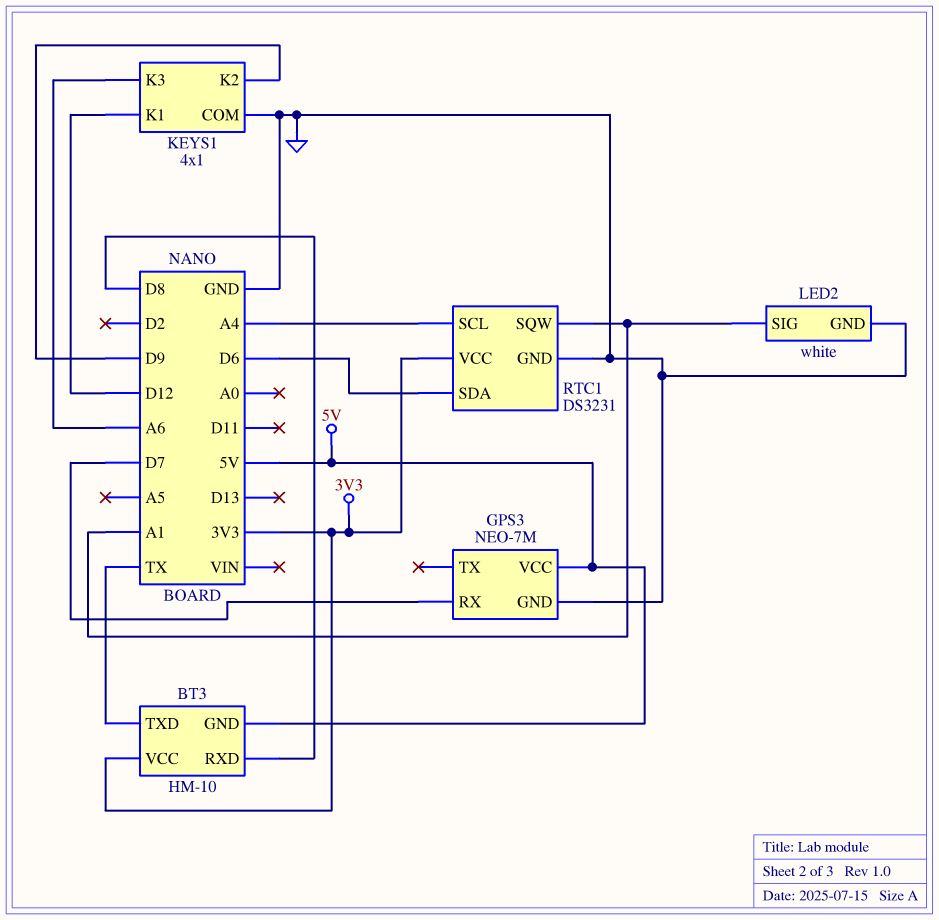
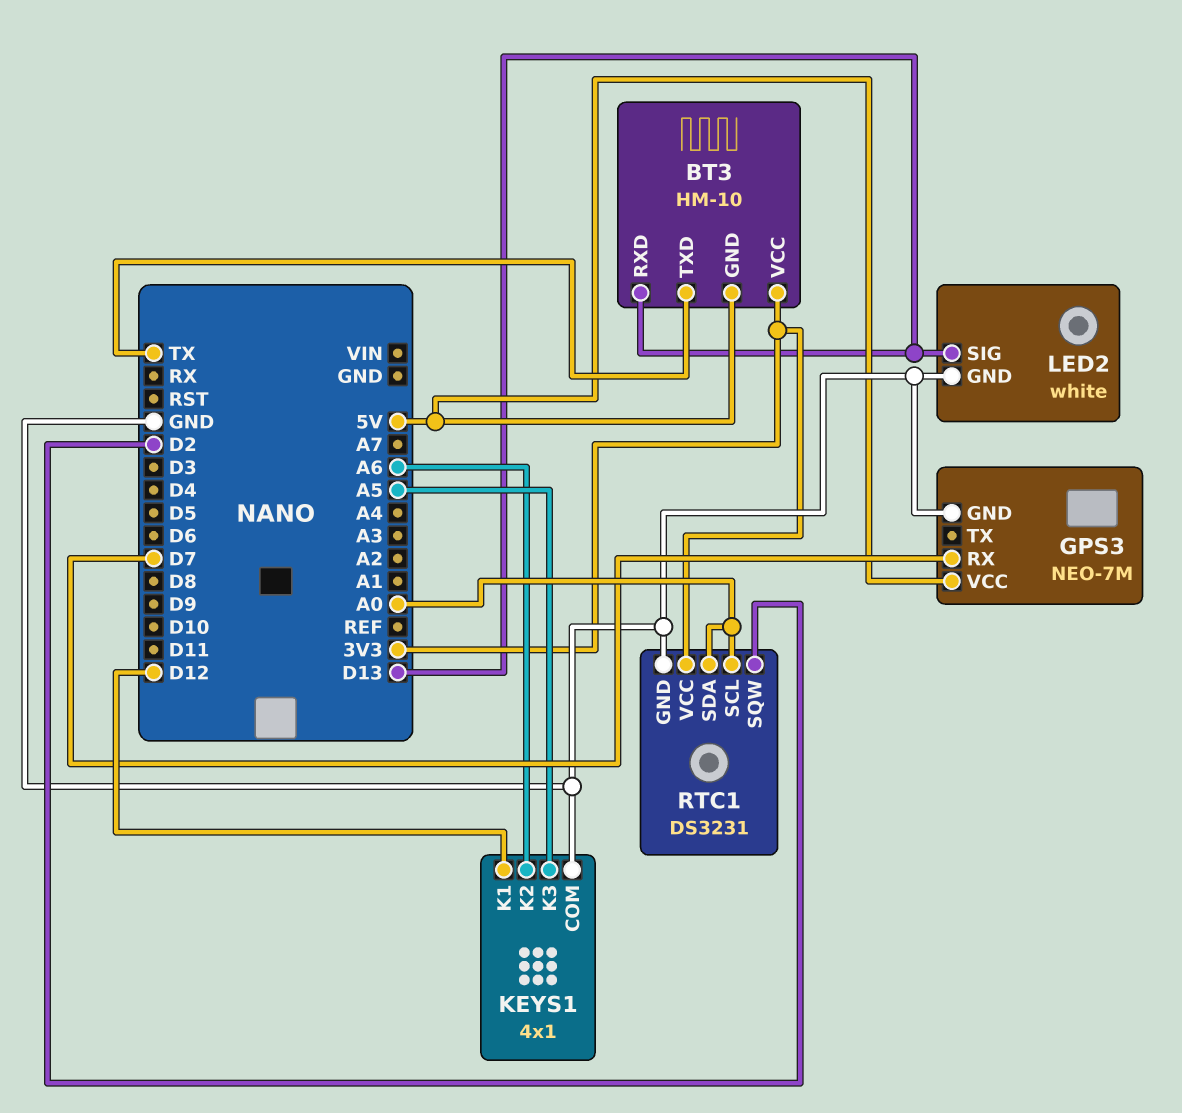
BT3 pin RXD: D8 -> D13
KEYS1 pin K2: D9 -> A6
KEYS1 pin K3: A6 -> A5
LED2 pin SIG: A1 -> D13
RTC1 pin SCL: A4 -> A0
RTC1 pin SDA: D6 -> A0
RTC1 pin SQW: A1 -> D2

